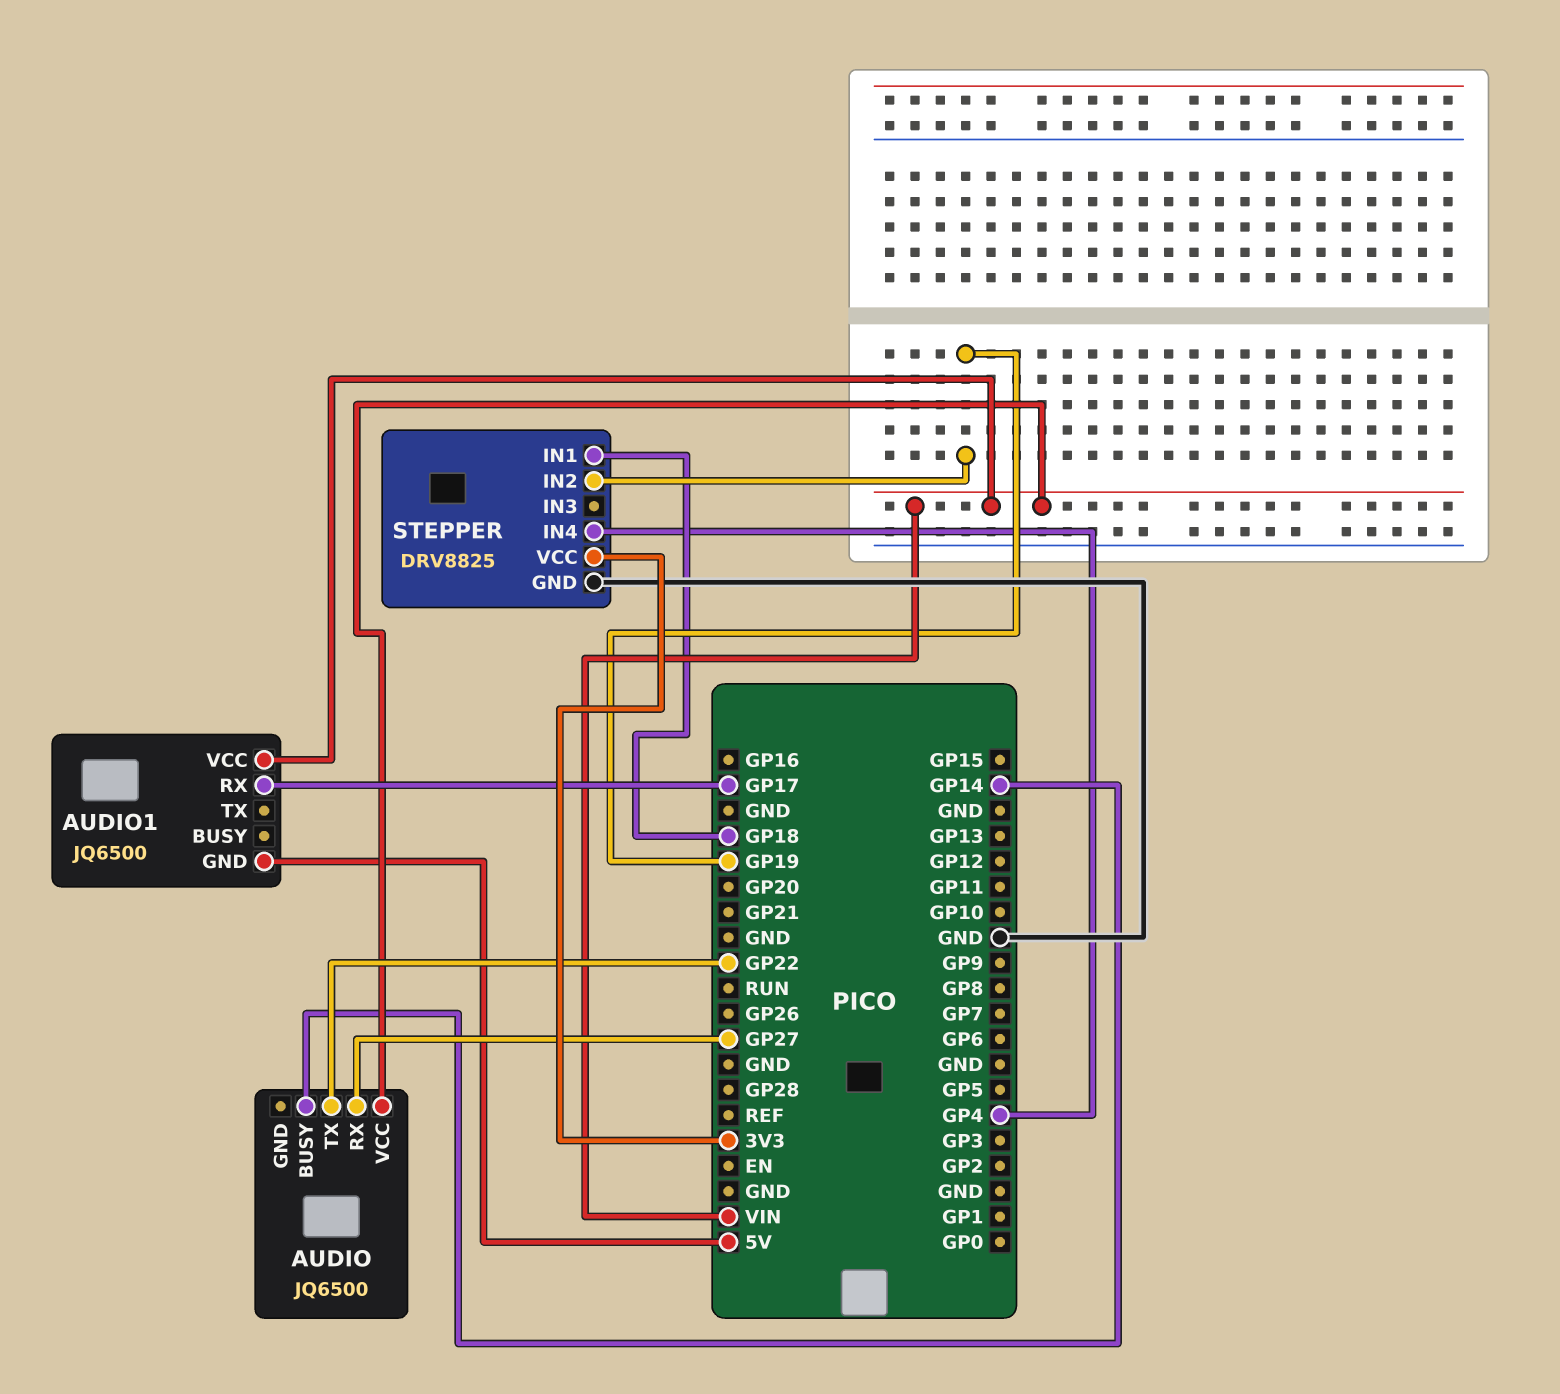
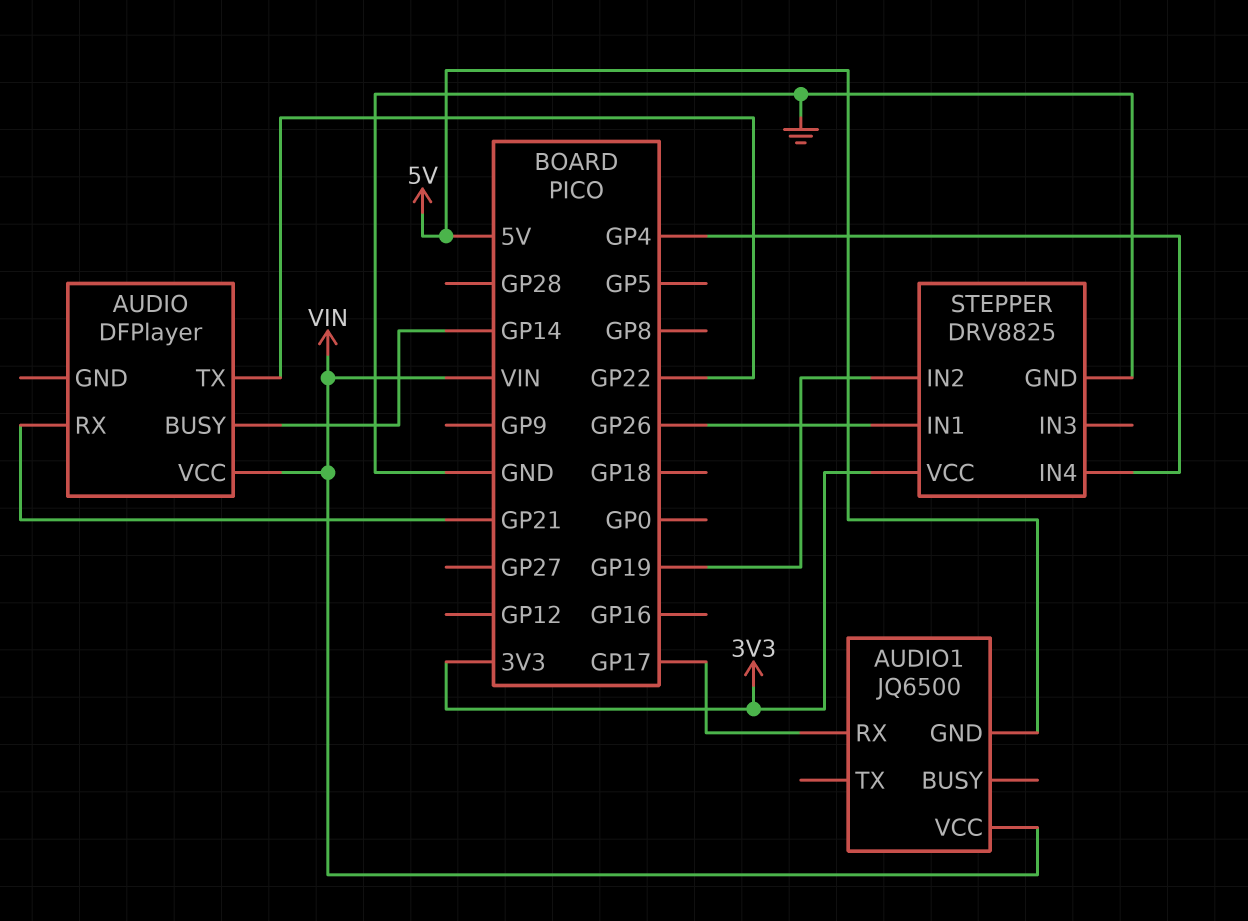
AUDIO: JQ6500 -> DFPlayer
AUDIO pin RX: GP27 -> GP21
STEPPER pin IN1: GP18 -> GP26

